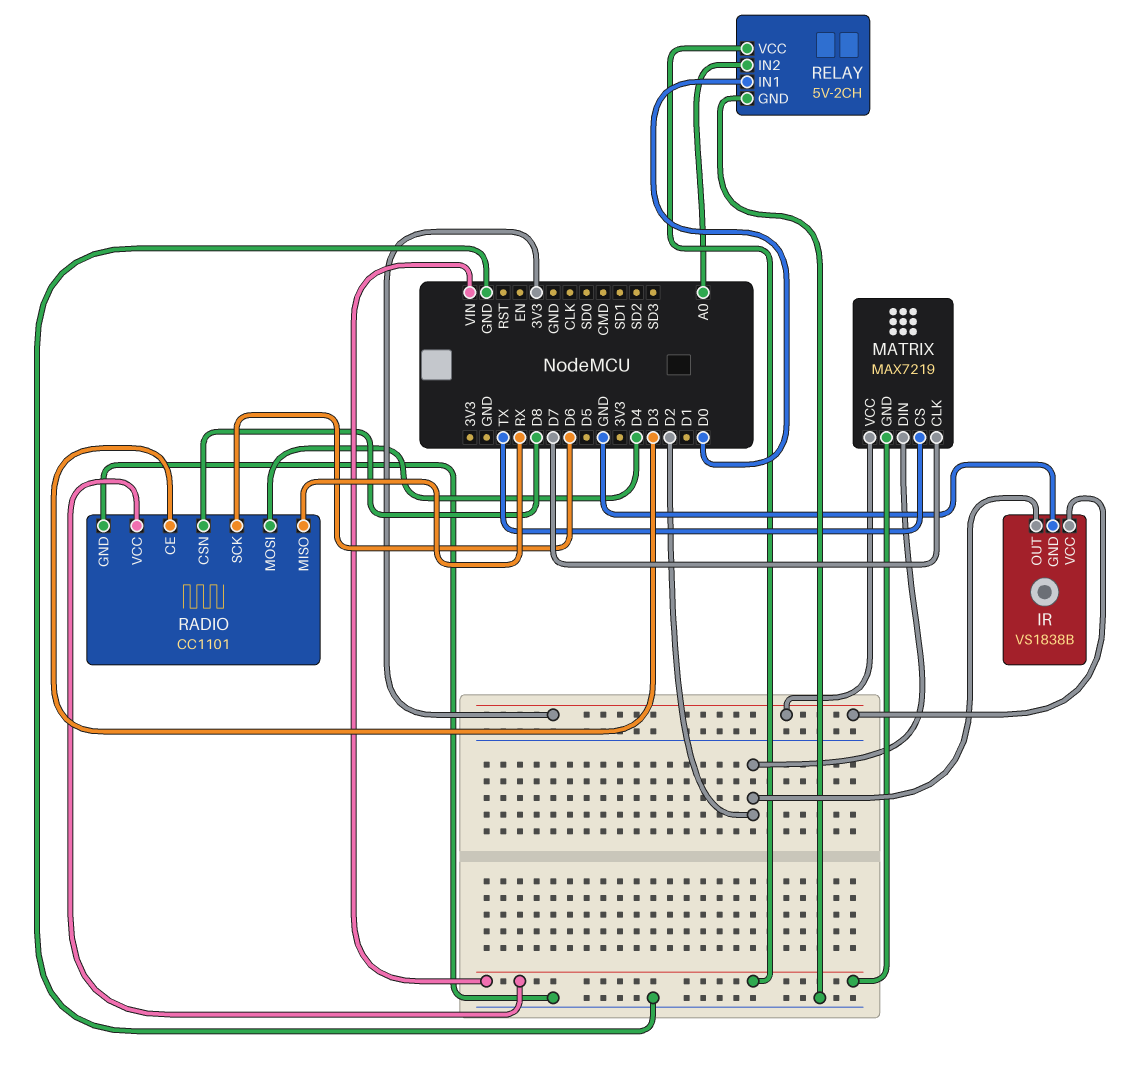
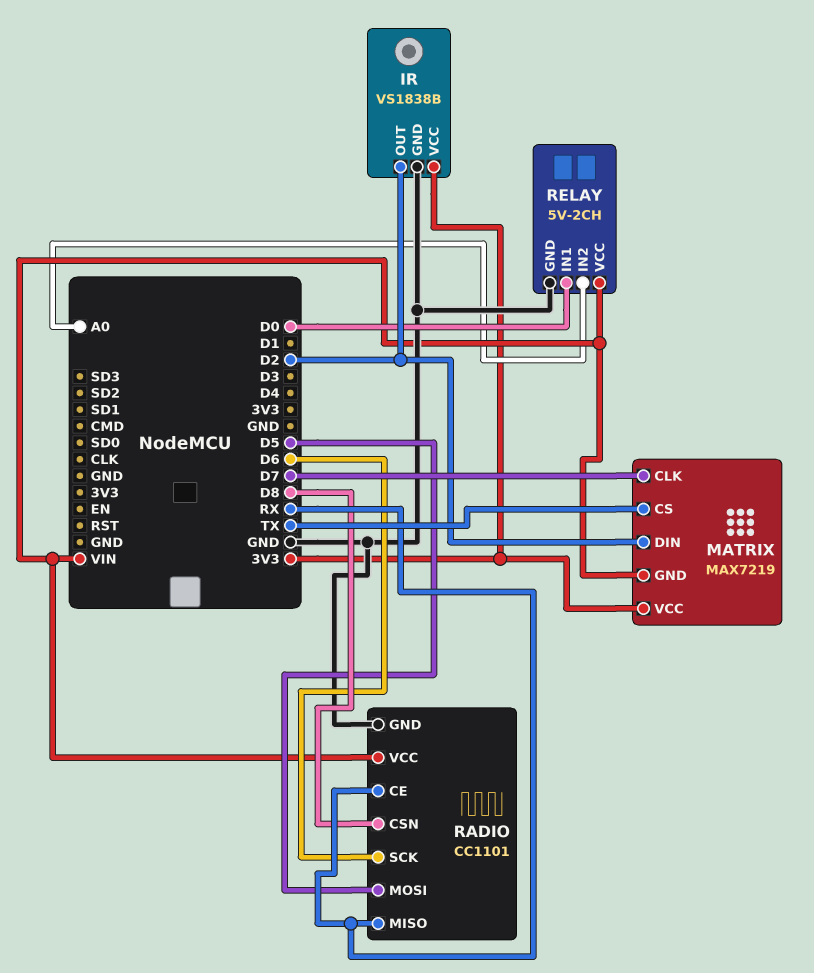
RADIO pin CE: D3 -> RX
RADIO pin MOSI: D4 -> D5

